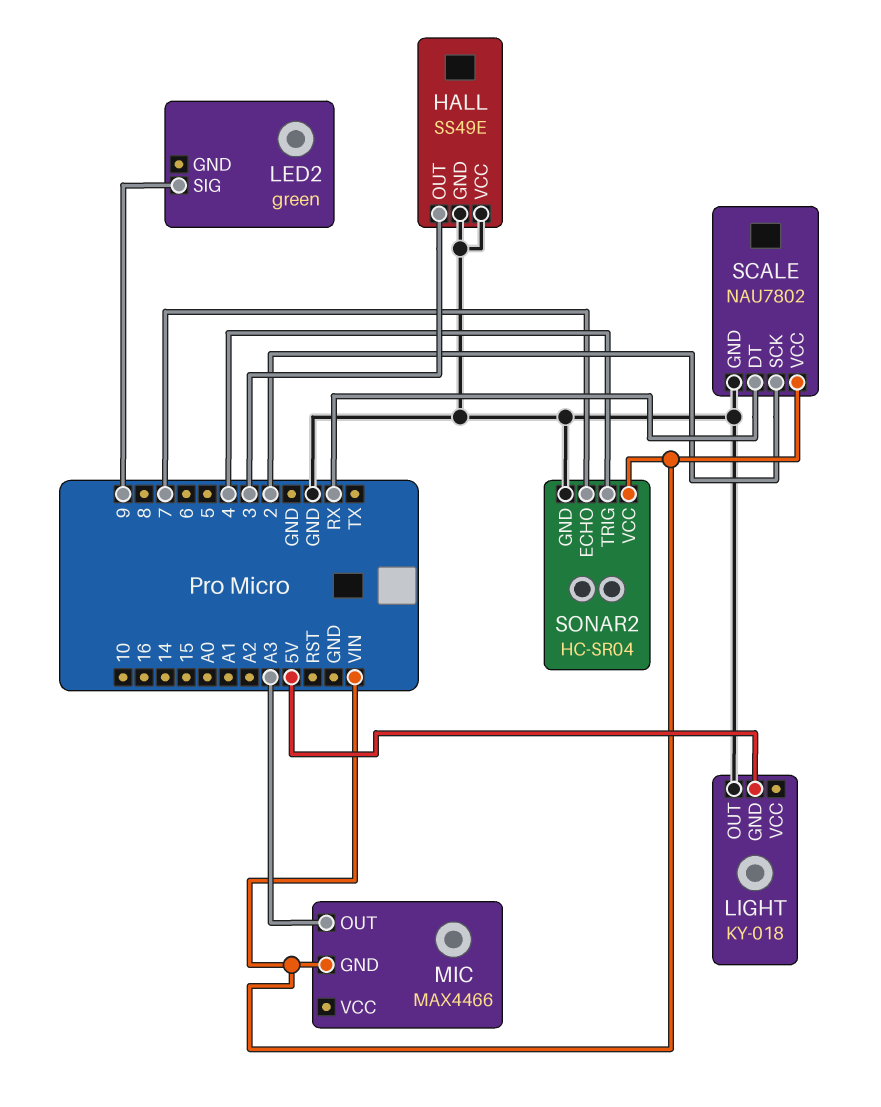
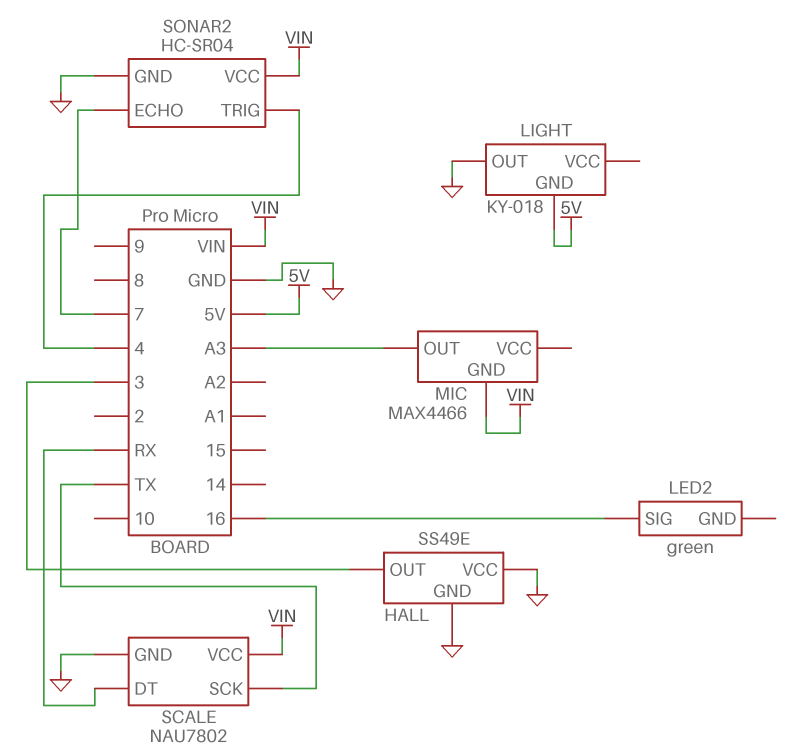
LED2 pin SIG: 9 -> 16
SCALE pin SCK: 2 -> TX

